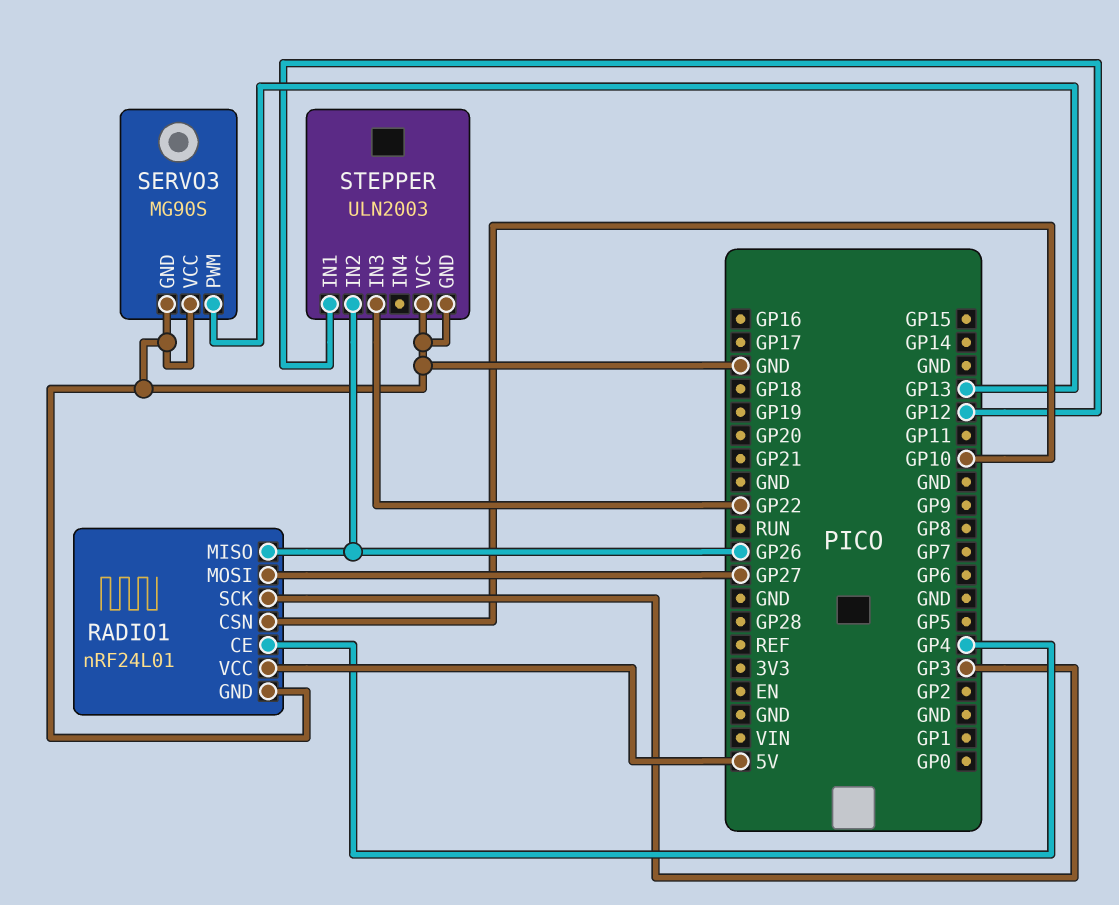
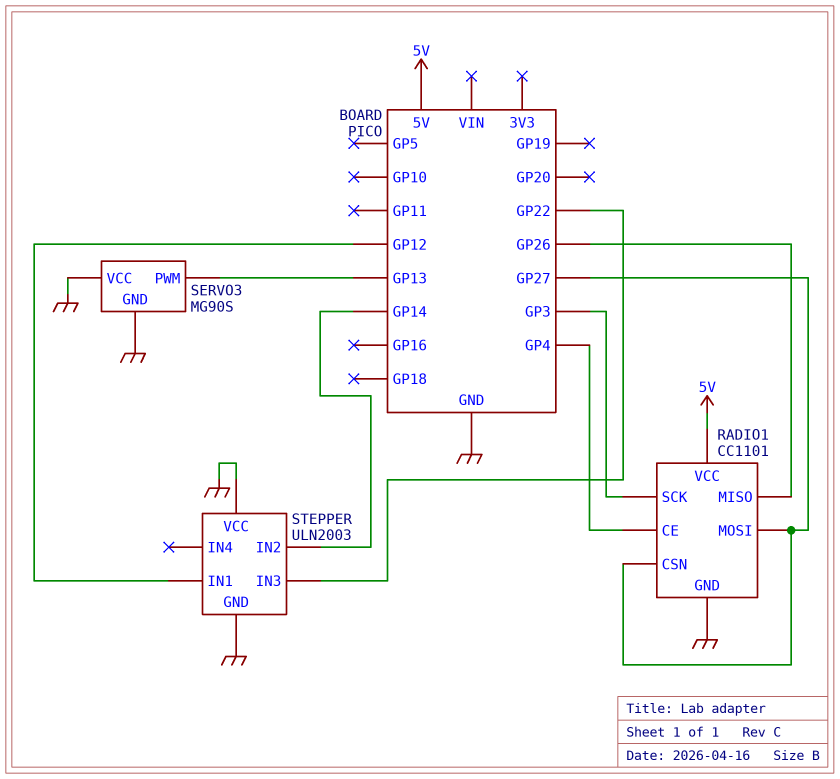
RADIO1: nRF24L01 -> CC1101
RADIO1 pin CSN: GP10 -> GP27
STEPPER pin IN2: GP26 -> GP14

